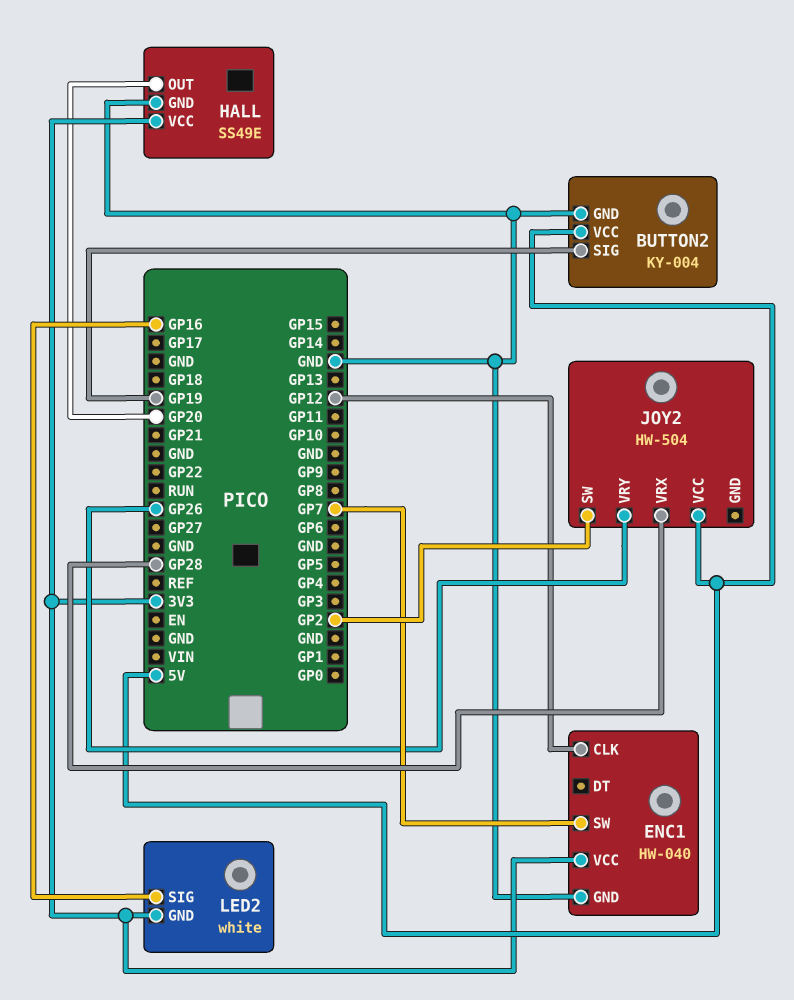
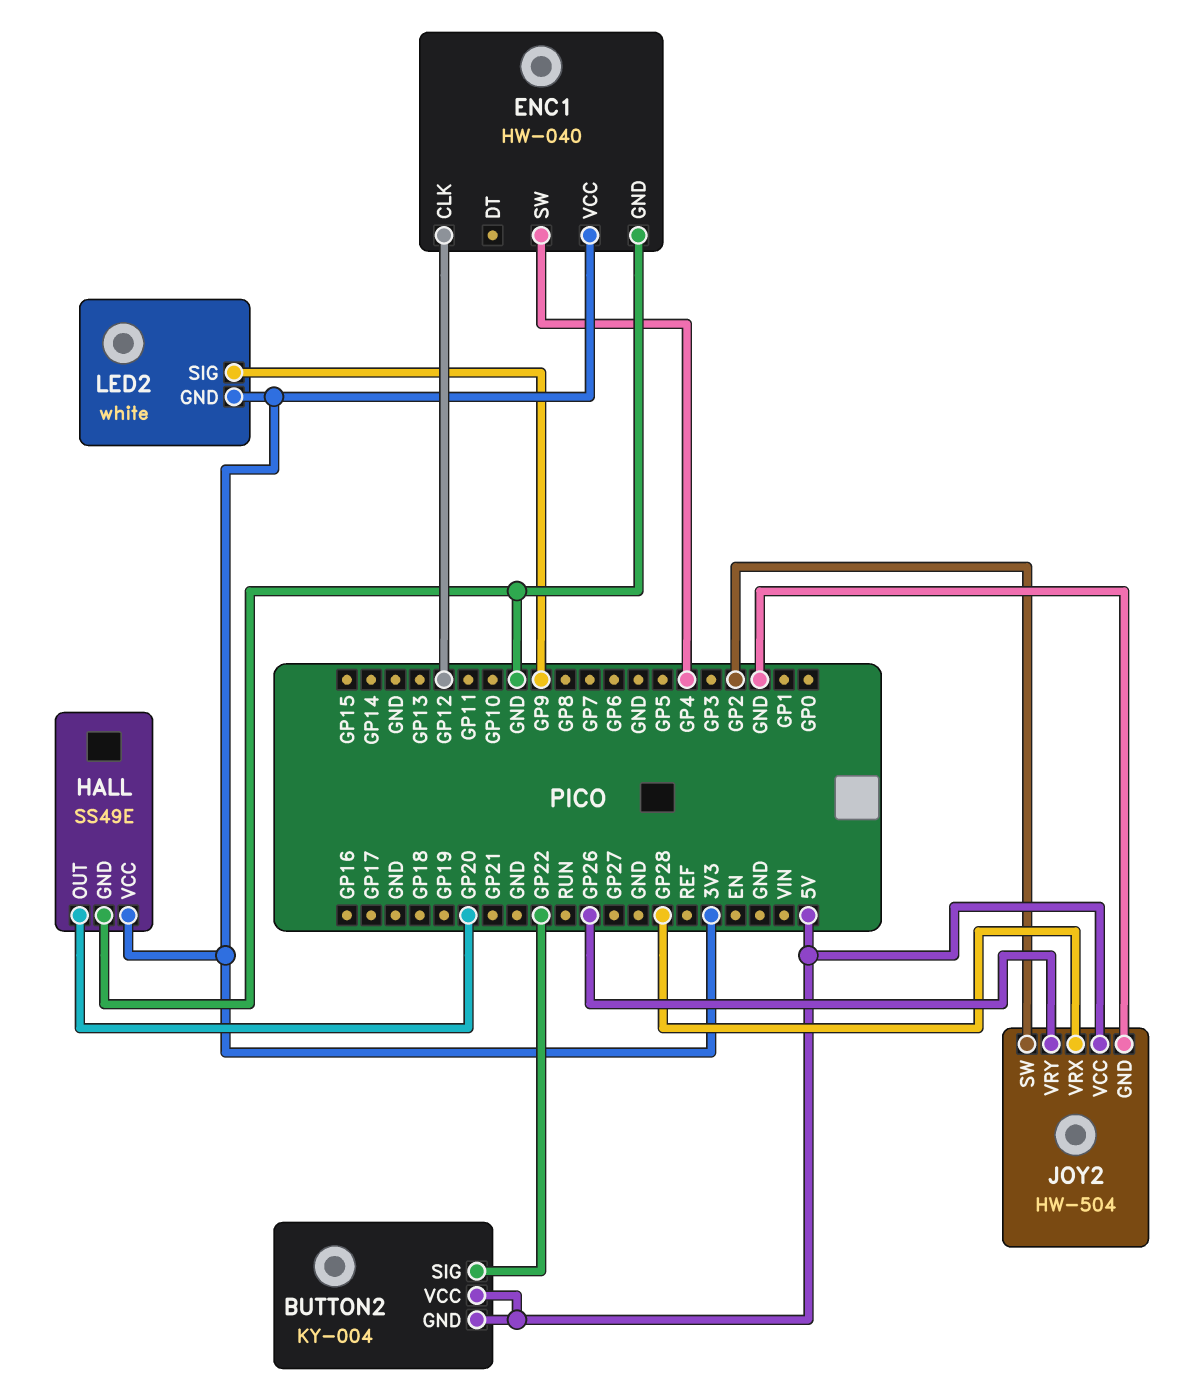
BUTTON2 pin GND: GND -> 5V
BUTTON2 pin SIG: GP19 -> GP22
ENC1 pin SW: GP7 -> GP4
JOY2 pin GND: none -> GND
LED2 pin SIG: GP16 -> GP9

